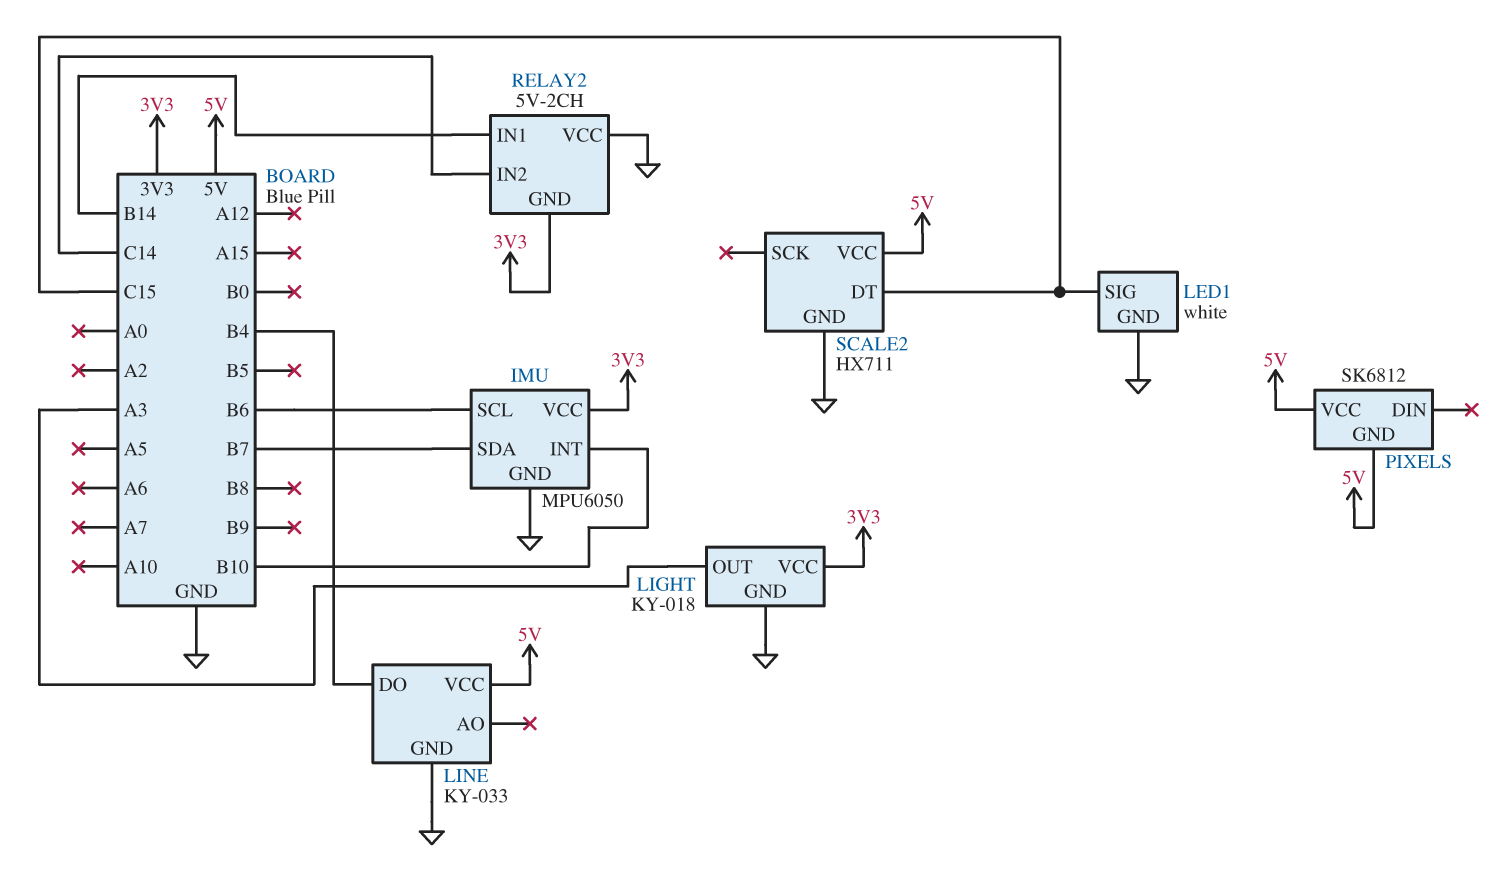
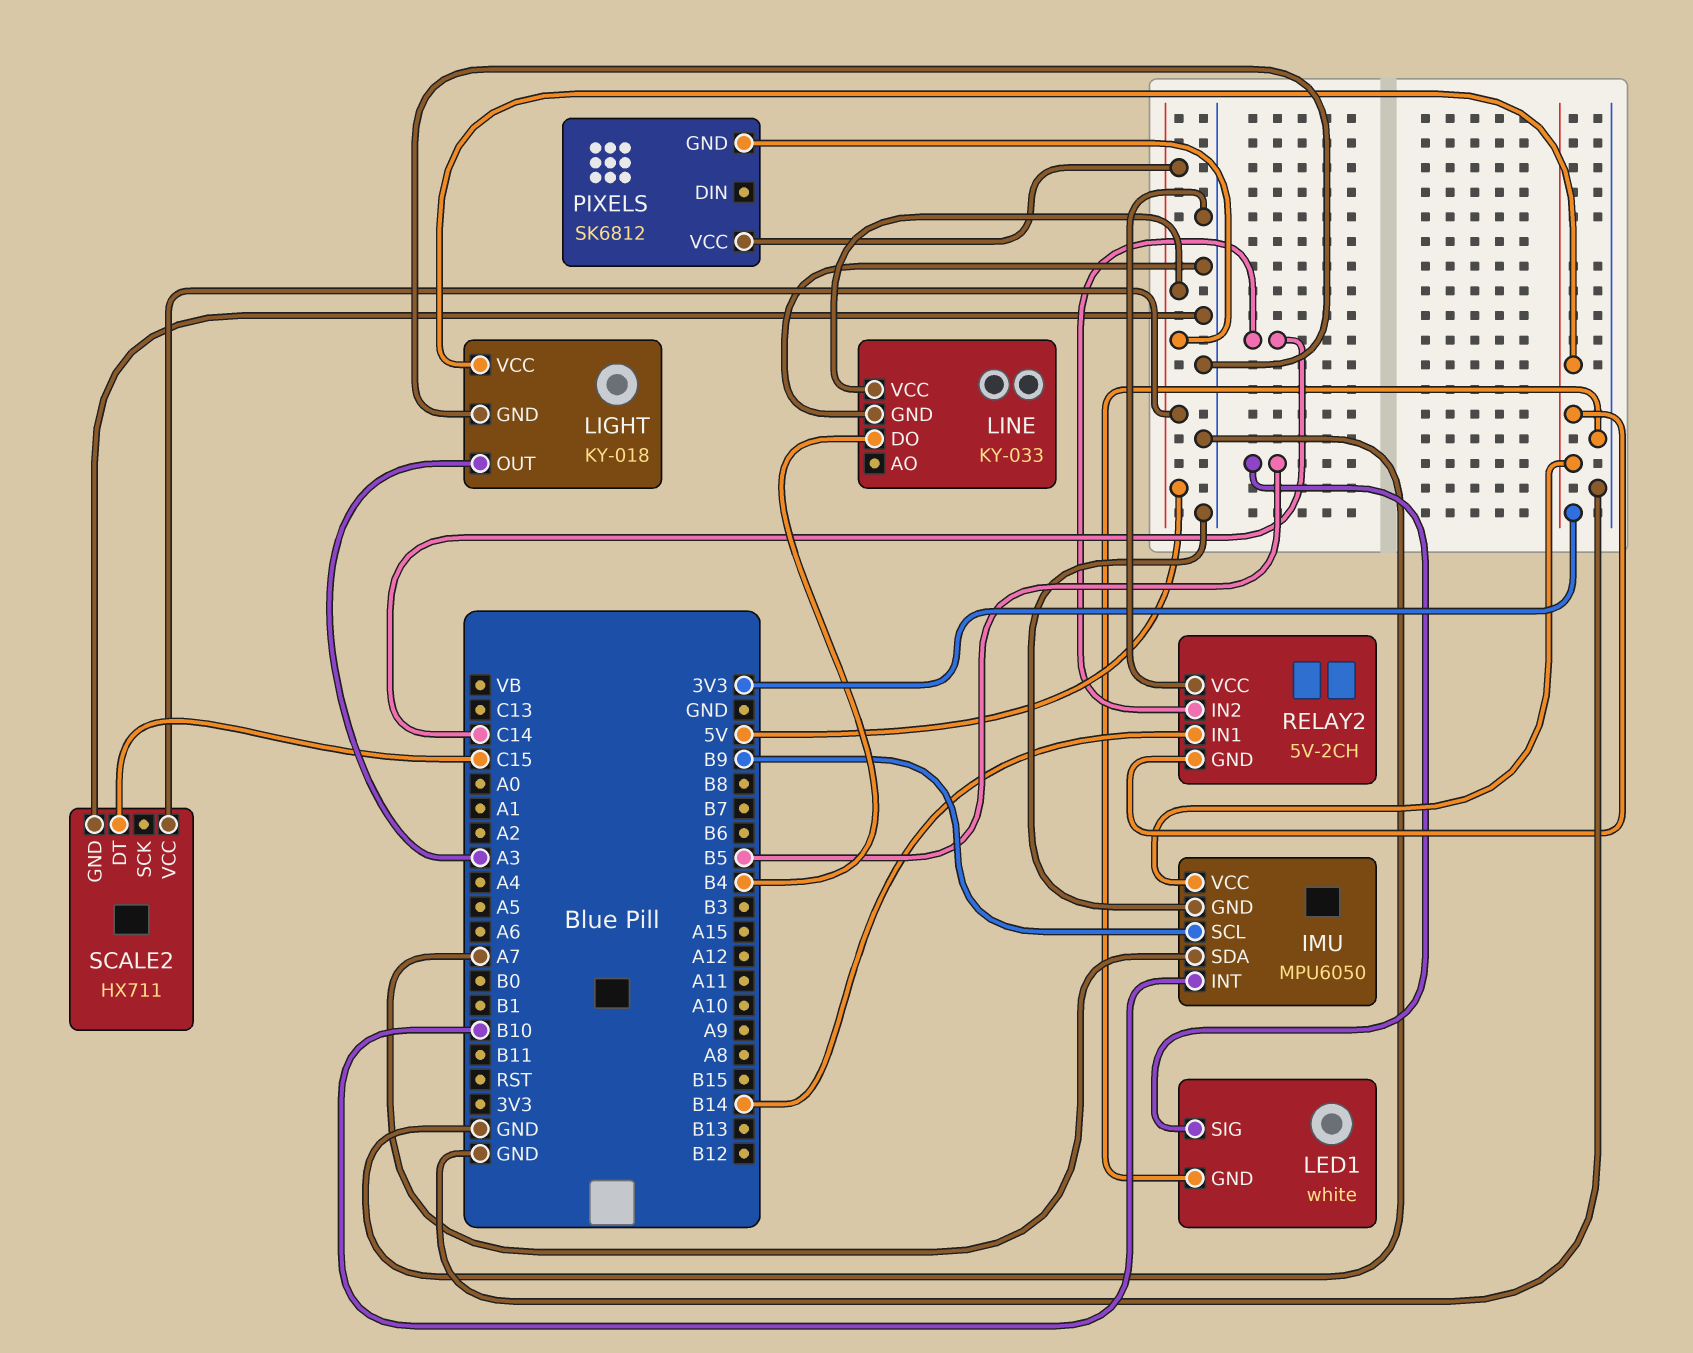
IMU pin SCL: B6 -> B9
IMU pin SDA: B7 -> A7
LED1 pin SIG: C15 -> B5

